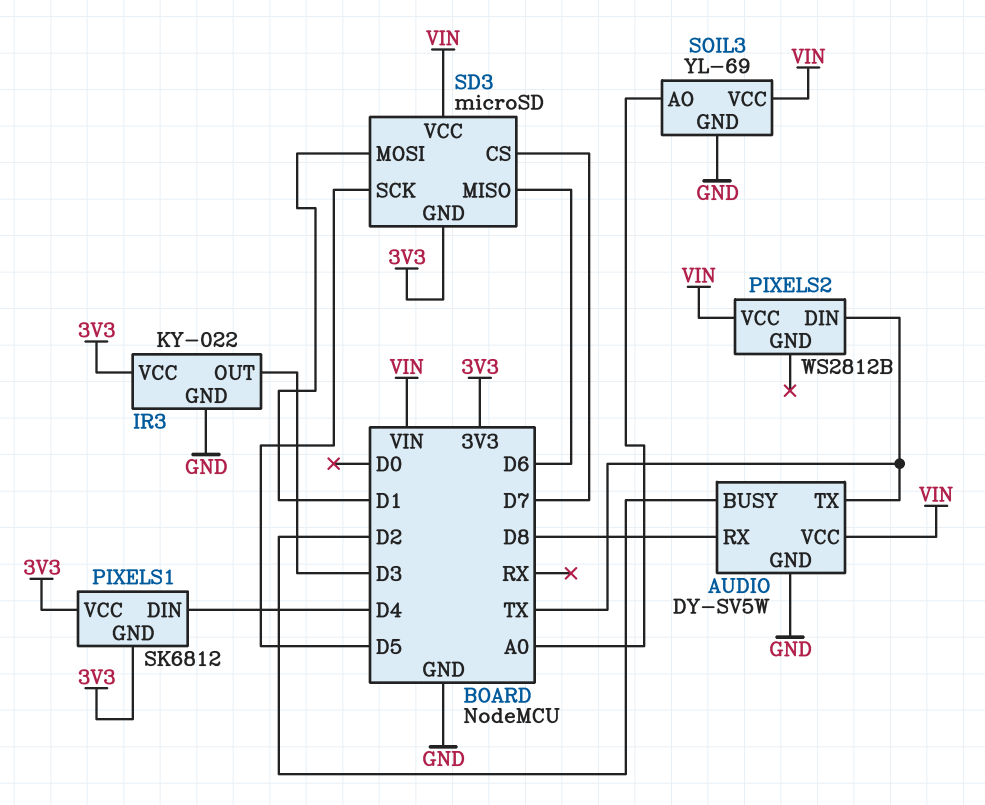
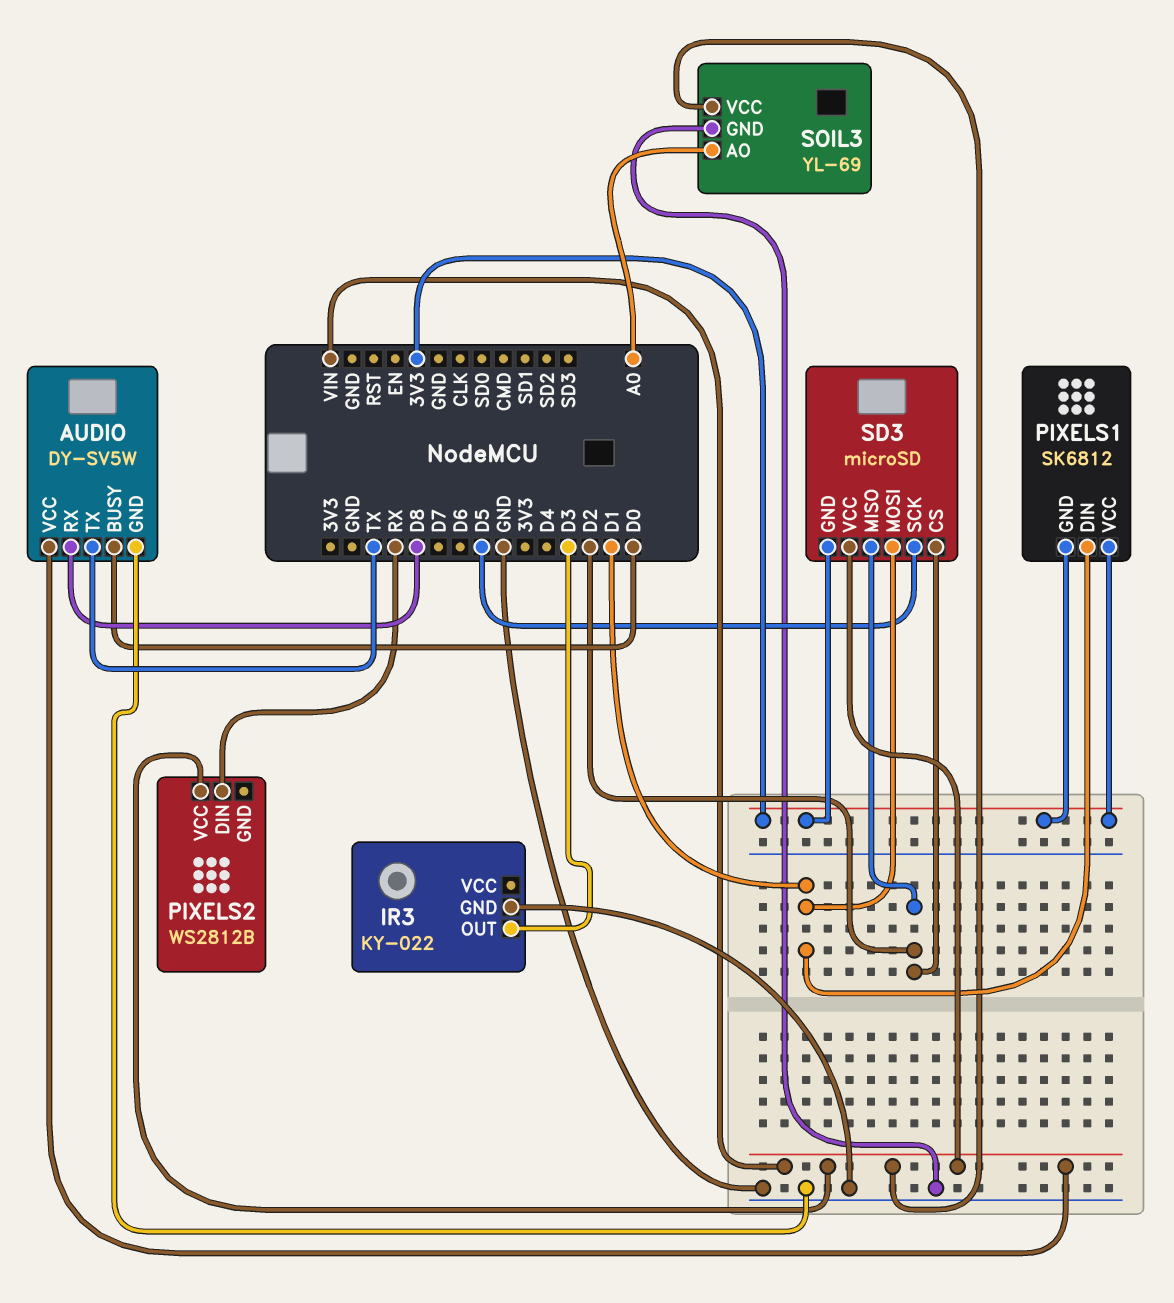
AUDIO pin BUSY: D2 -> D0
IR3 pin VCC: 3V3 -> none
PIXELS1 pin DIN: D4 -> D1
PIXELS2 pin DIN: TX -> RX
SD3 pin CS: D7 -> D2
SD3 pin MISO: D6 -> D2

